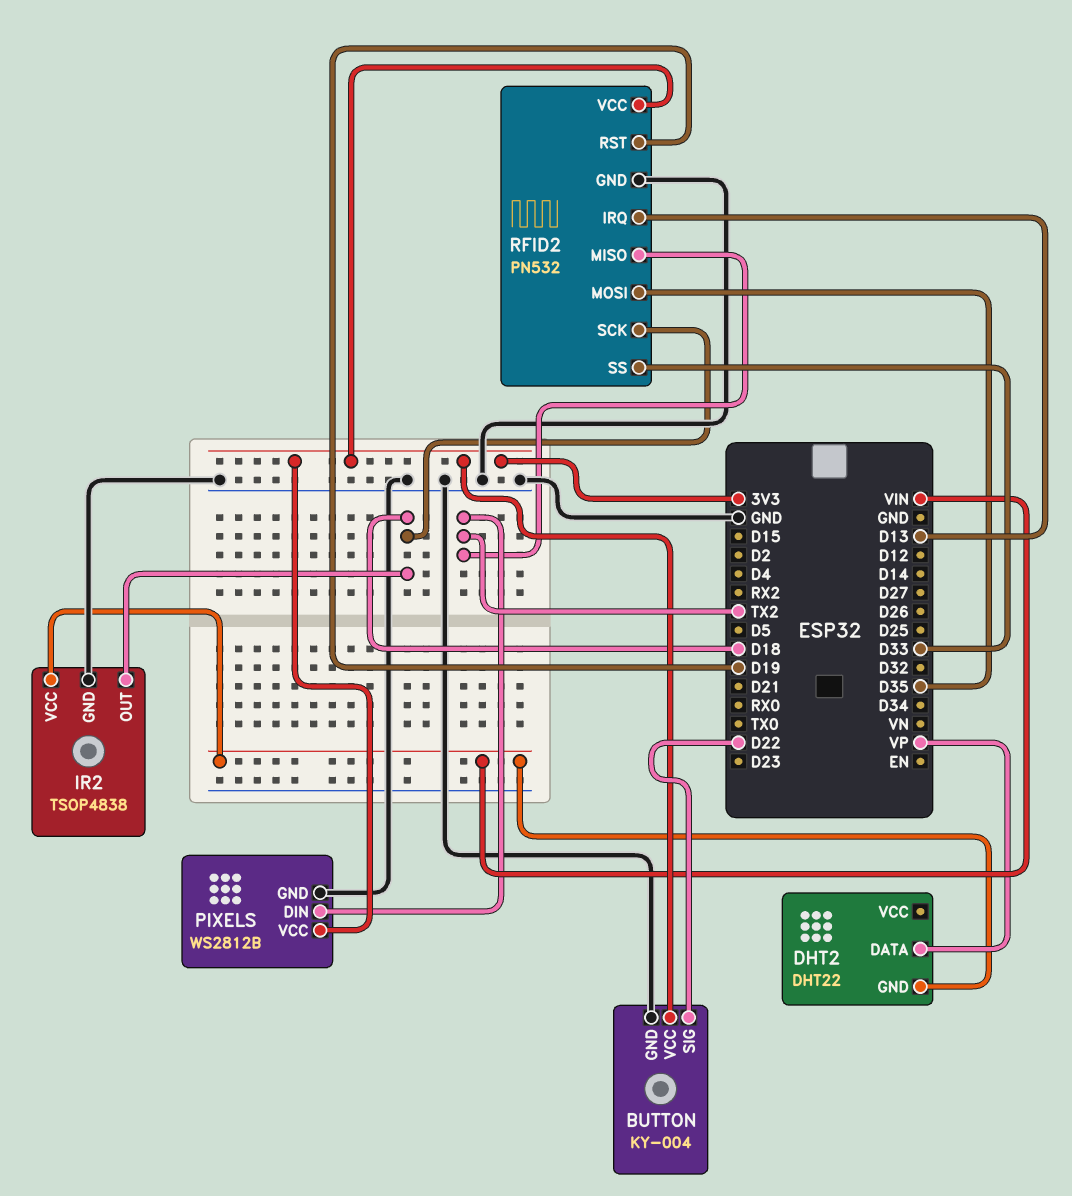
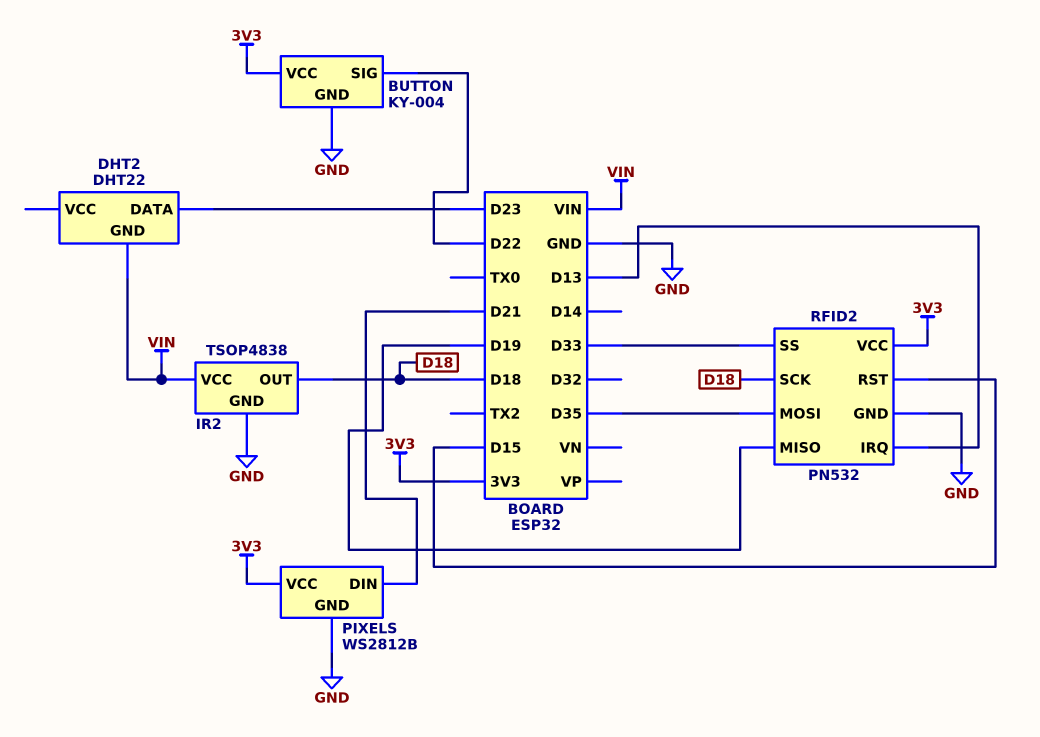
DHT2 pin DATA: VP -> D23
PIXELS pin DIN: TX2 -> D21
RFID2 pin MISO: TX2 -> D19
RFID2 pin RST: D19 -> D15

